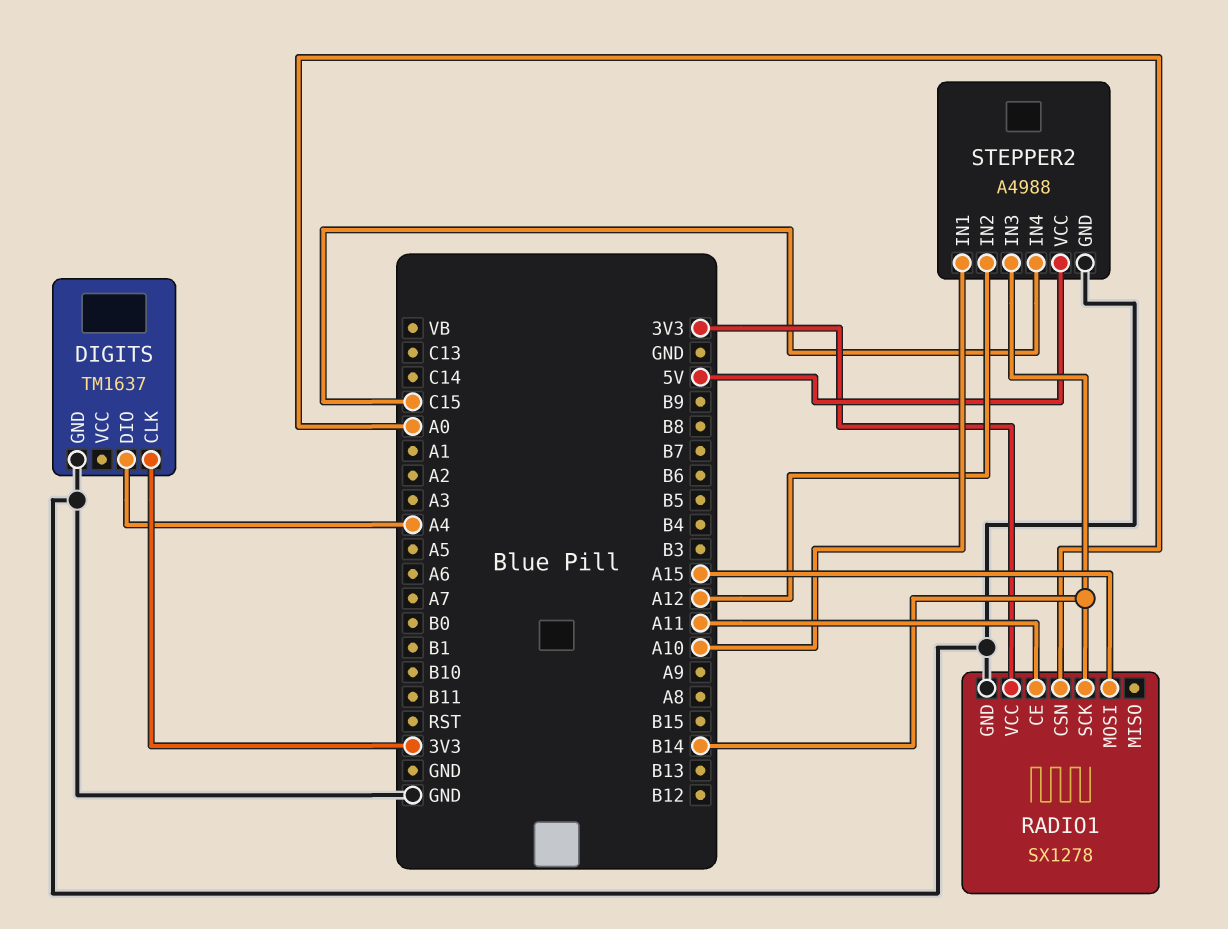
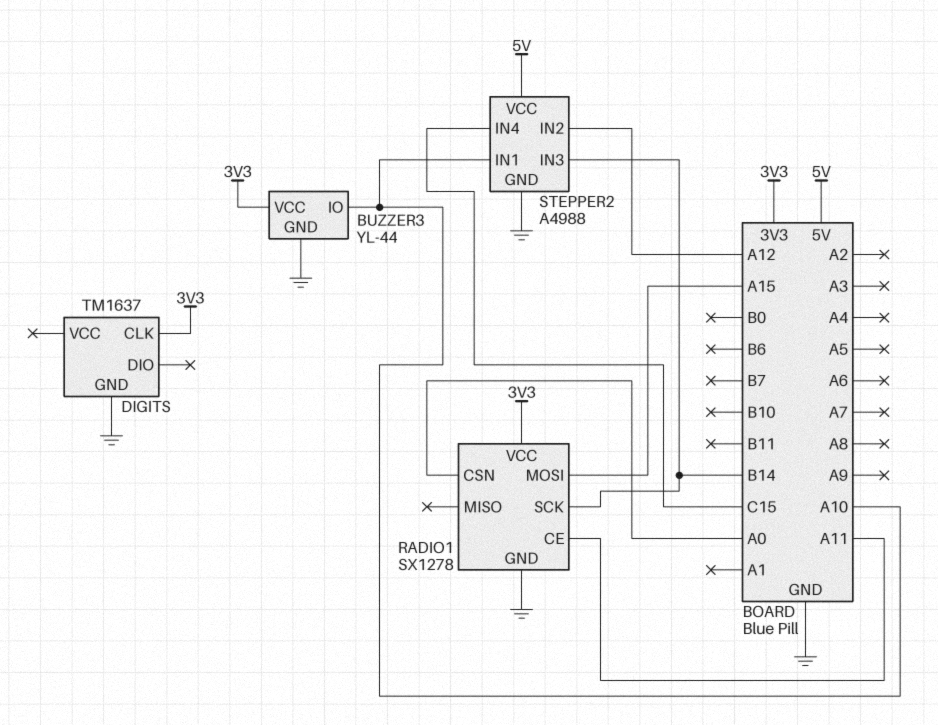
BUZZER3: none -> YL-44
BUZZER3 pin GND: none -> GND
BUZZER3 pin IO: none -> A10
BUZZER3 pin VCC: none -> 3V3
DIGITS pin DIO: A4 -> none

